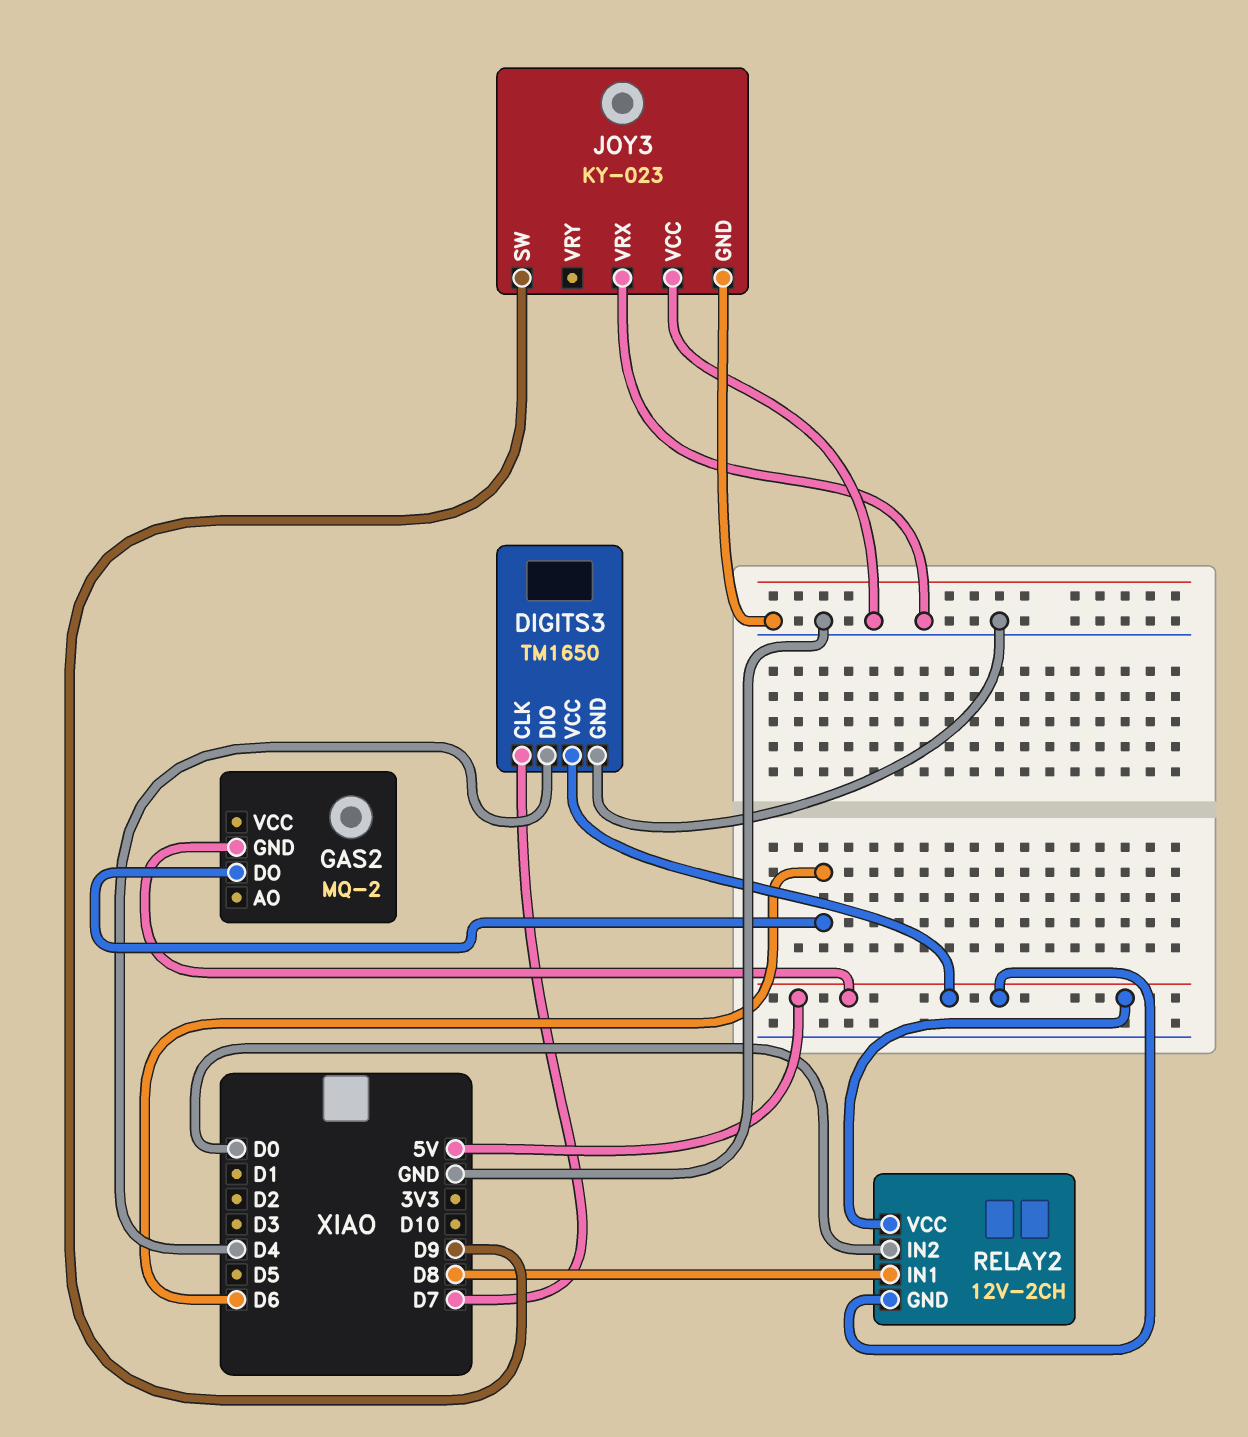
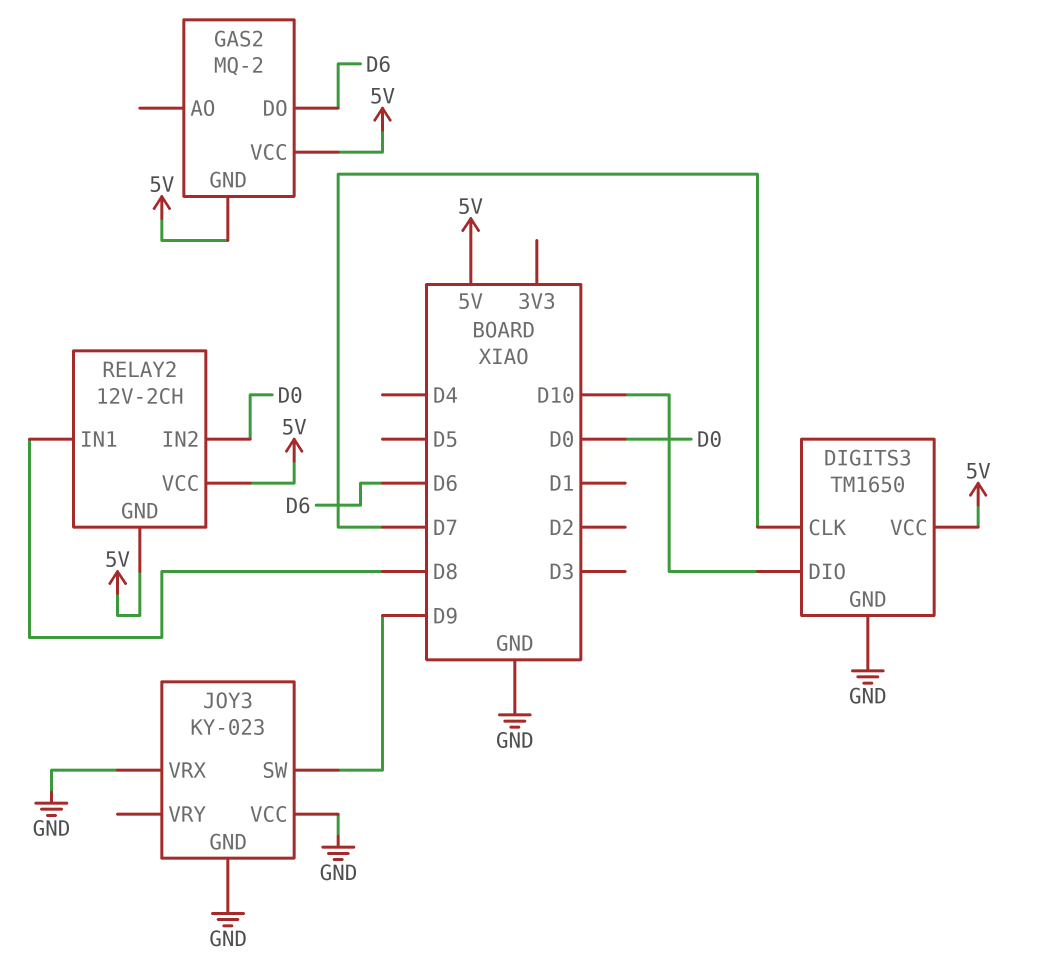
DIGITS3 pin DIO: D4 -> D10
GAS2 pin VCC: none -> 5V

